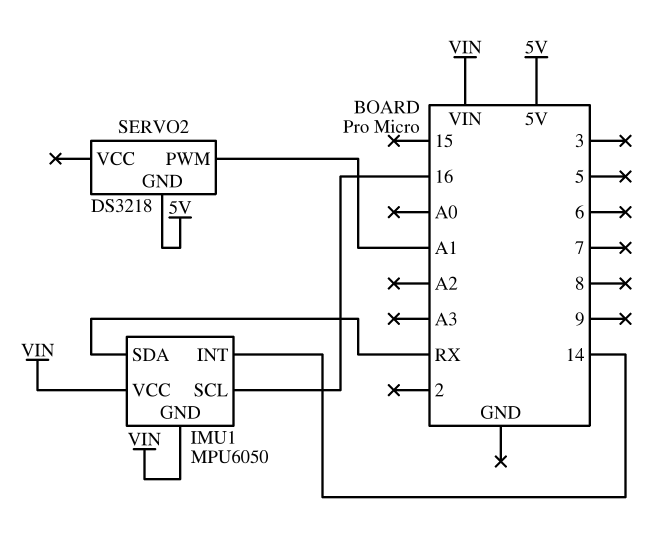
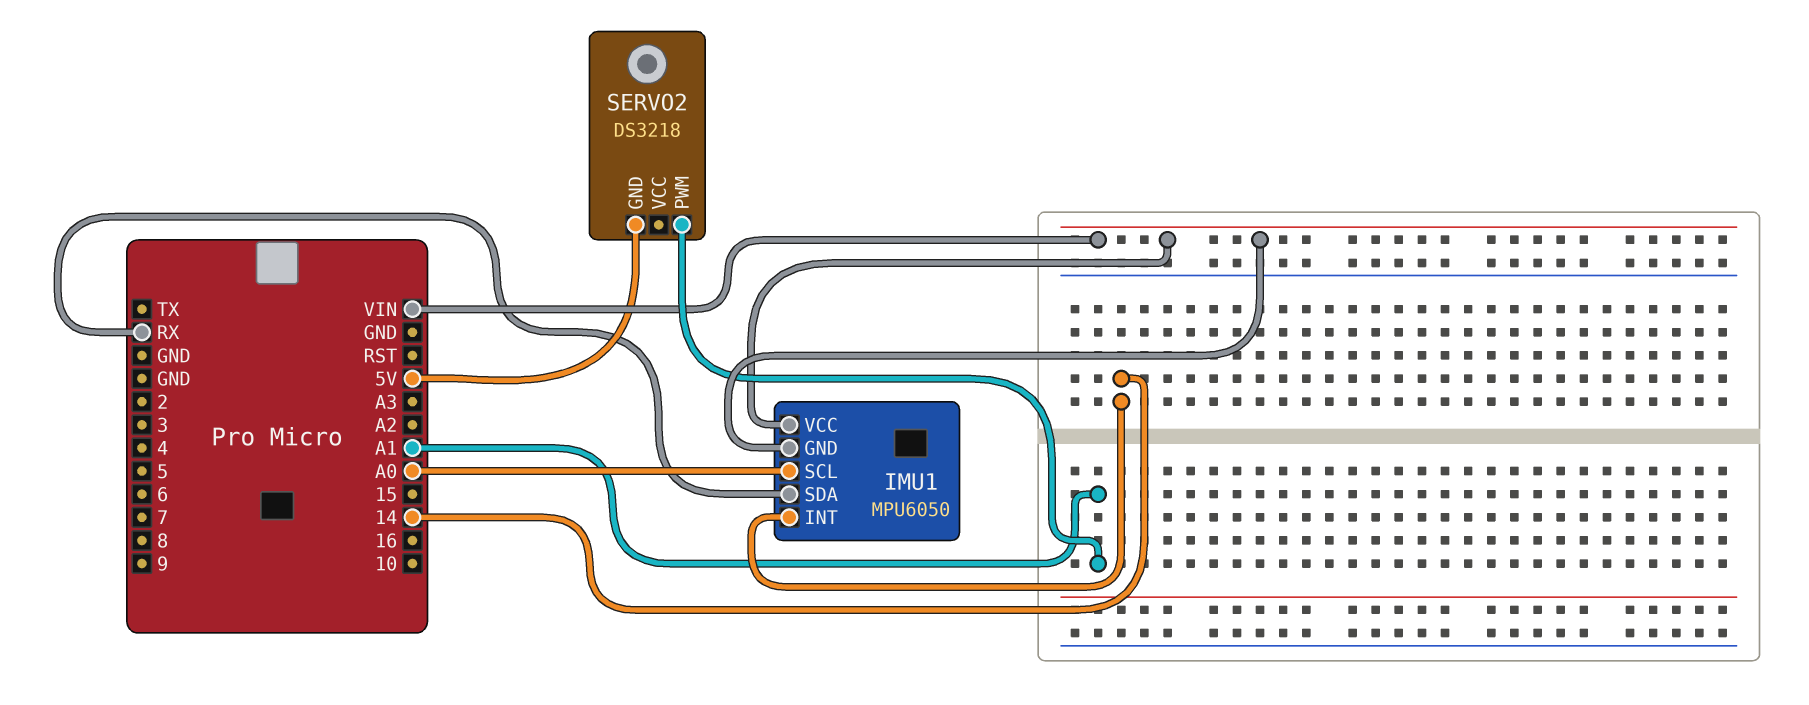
IMU1 pin SCL: 16 -> A0

